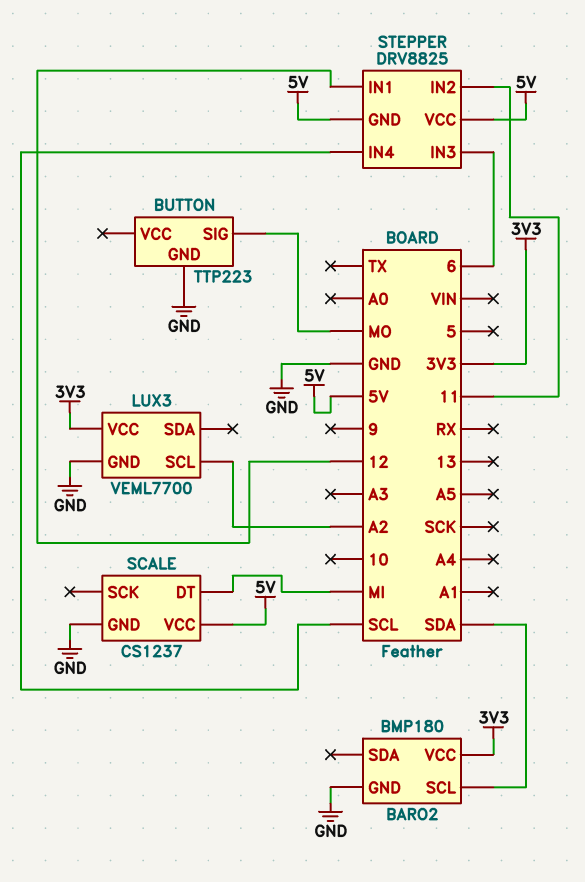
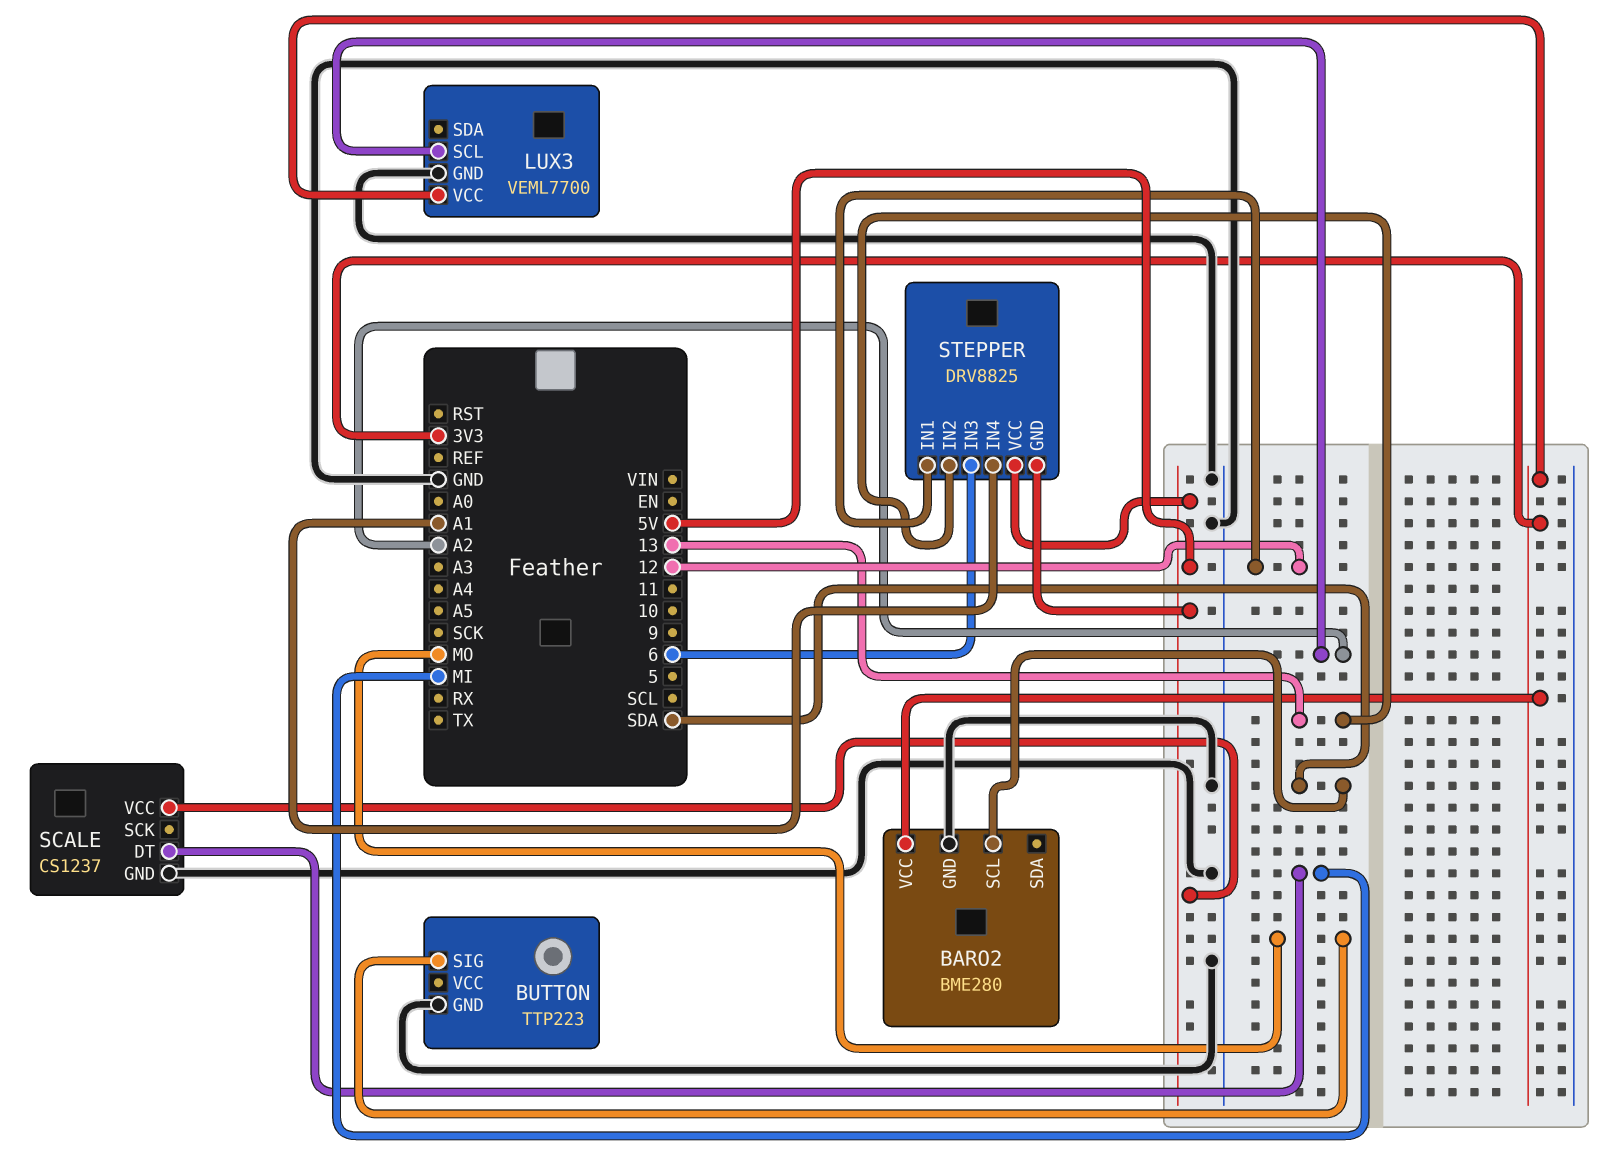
BARO2: BMP180 -> BME280
STEPPER pin IN2: 11 -> 13
STEPPER pin IN4: SCL -> A1

